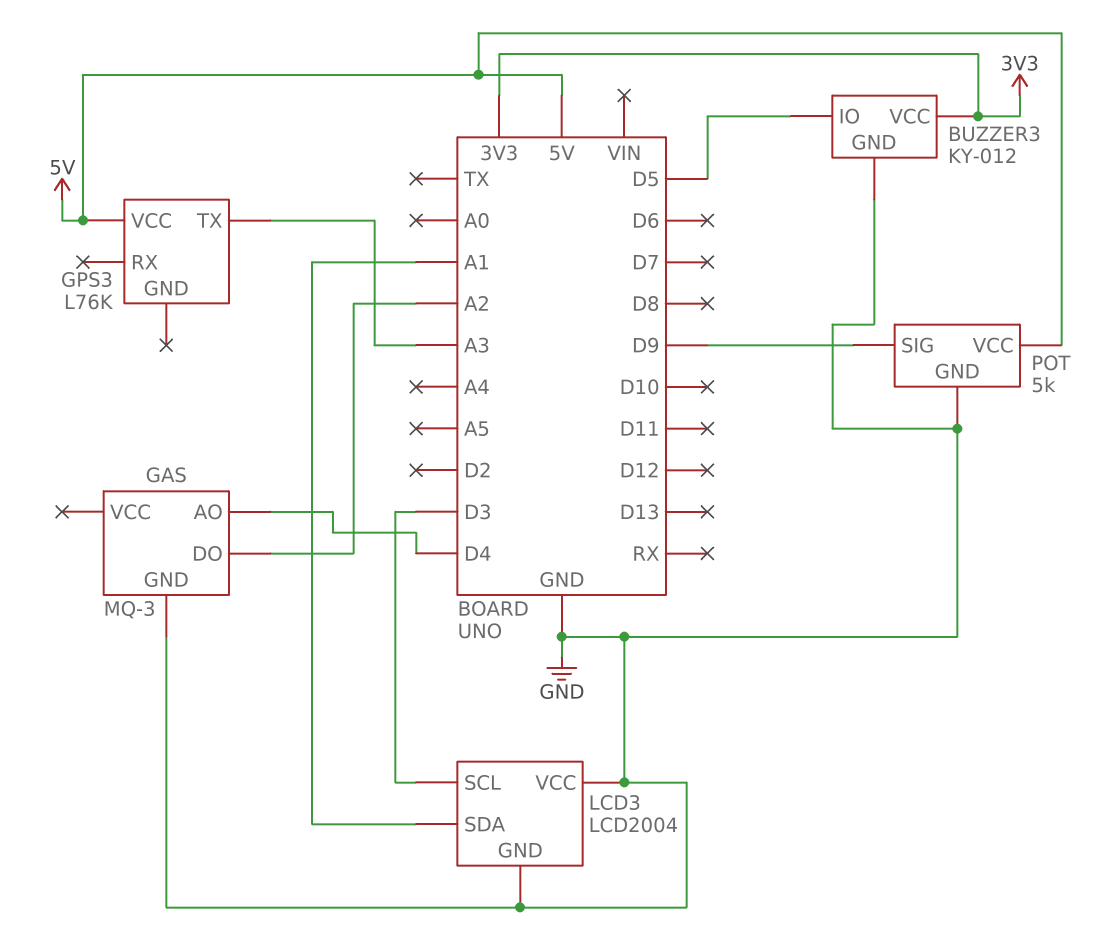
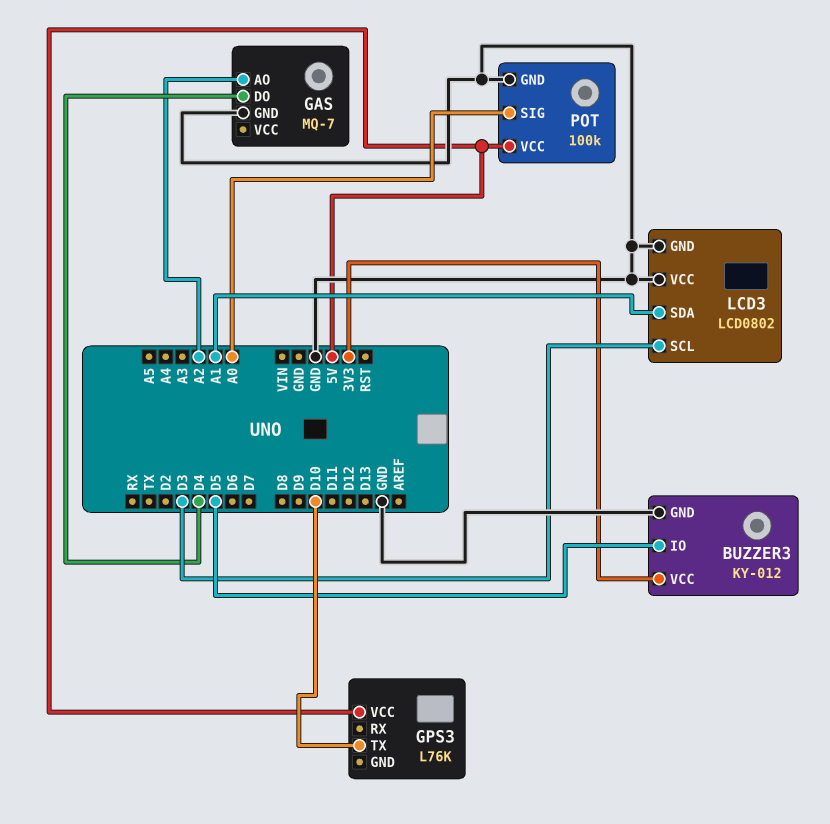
GAS: MQ-3 -> MQ-7
GAS pin AO: D4 -> A2
GAS pin DO: A2 -> D4
GPS3 pin TX: A3 -> D10
LCD3: LCD2004 -> LCD0802
POT: 5k -> 100k
POT pin SIG: D9 -> A0

